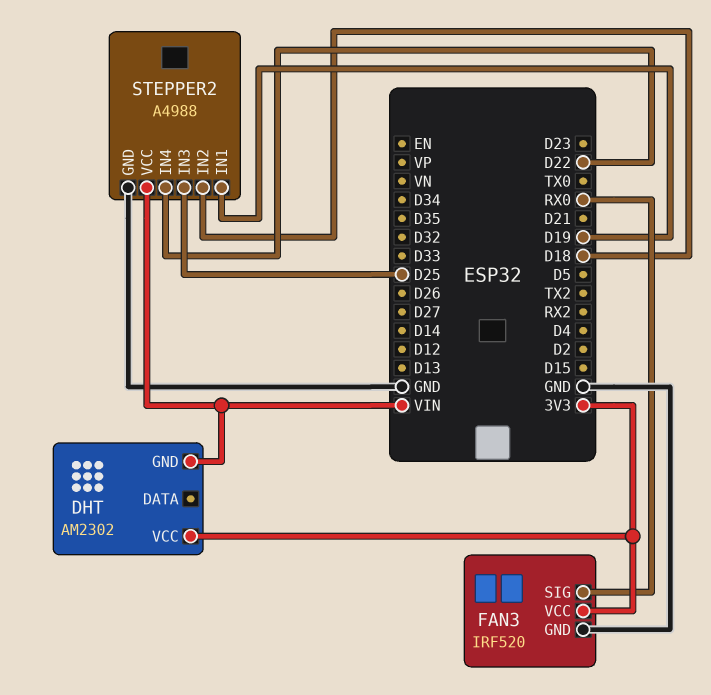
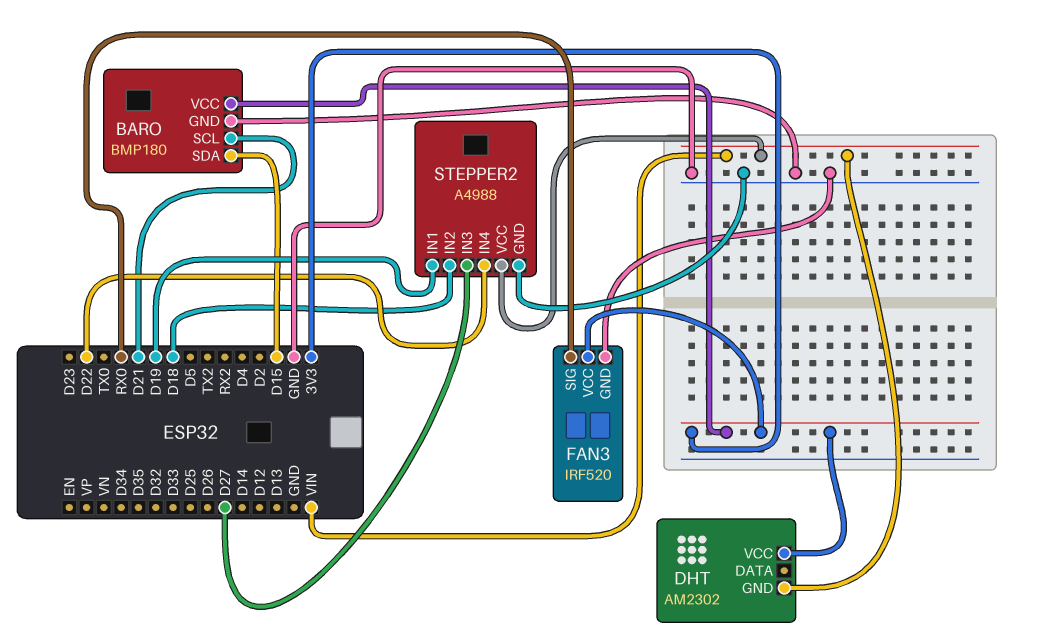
BARO: none -> BMP180
BARO pin GND: none -> GND
BARO pin SCL: none -> D21
BARO pin SDA: none -> D15
BARO pin VCC: none -> 3V3
STEPPER2 pin IN3: D25 -> D27

